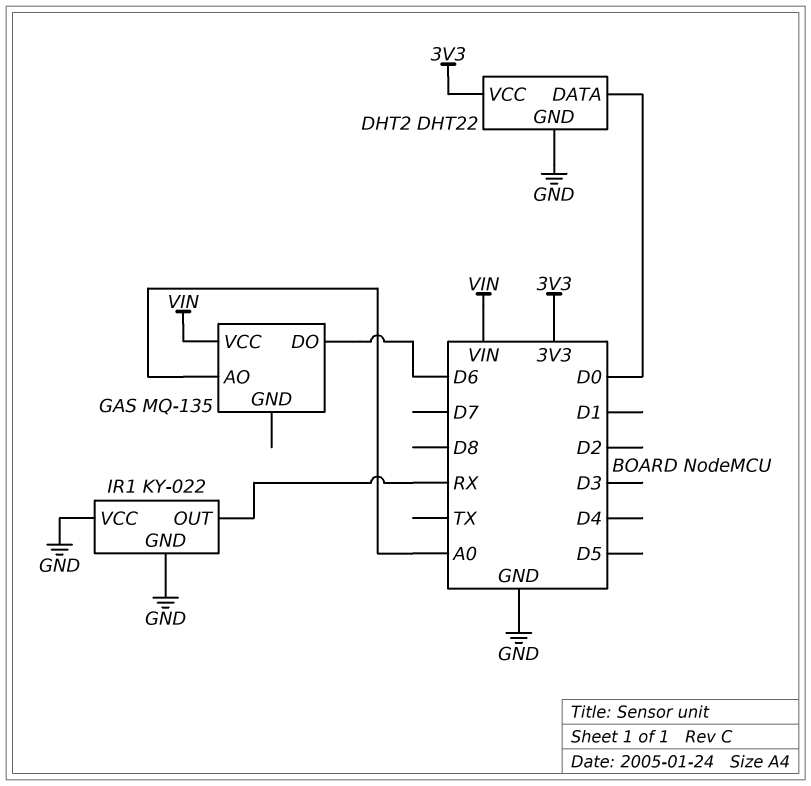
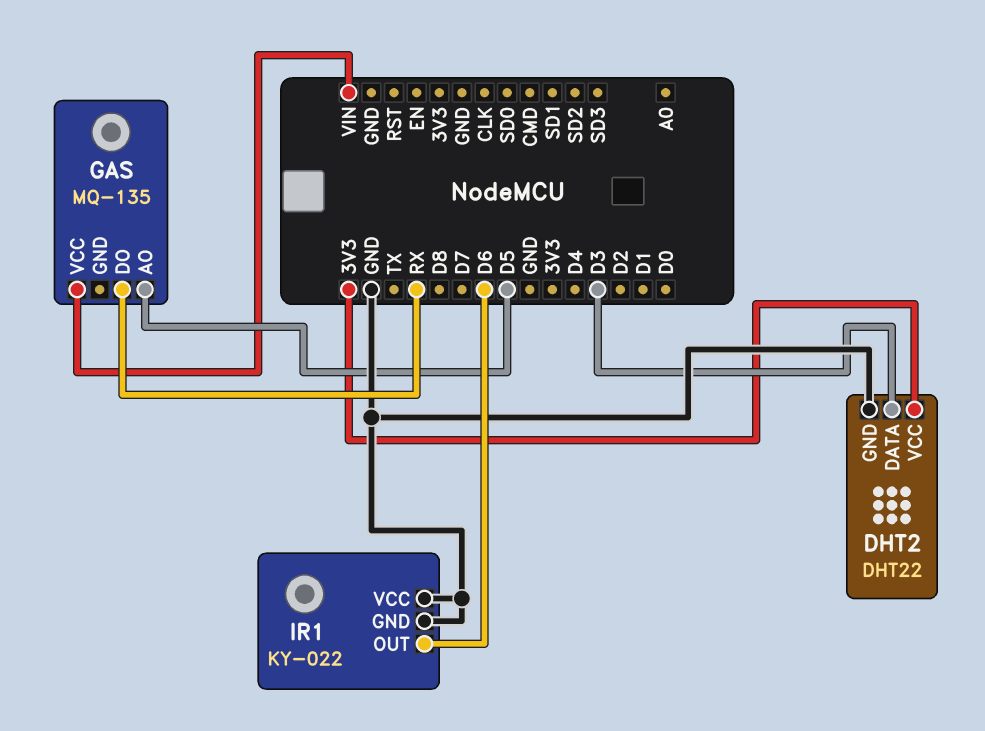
DHT2 pin DATA: D0 -> D3
GAS pin AO: A0 -> D5
GAS pin DO: D6 -> RX
IR1 pin OUT: RX -> D6

